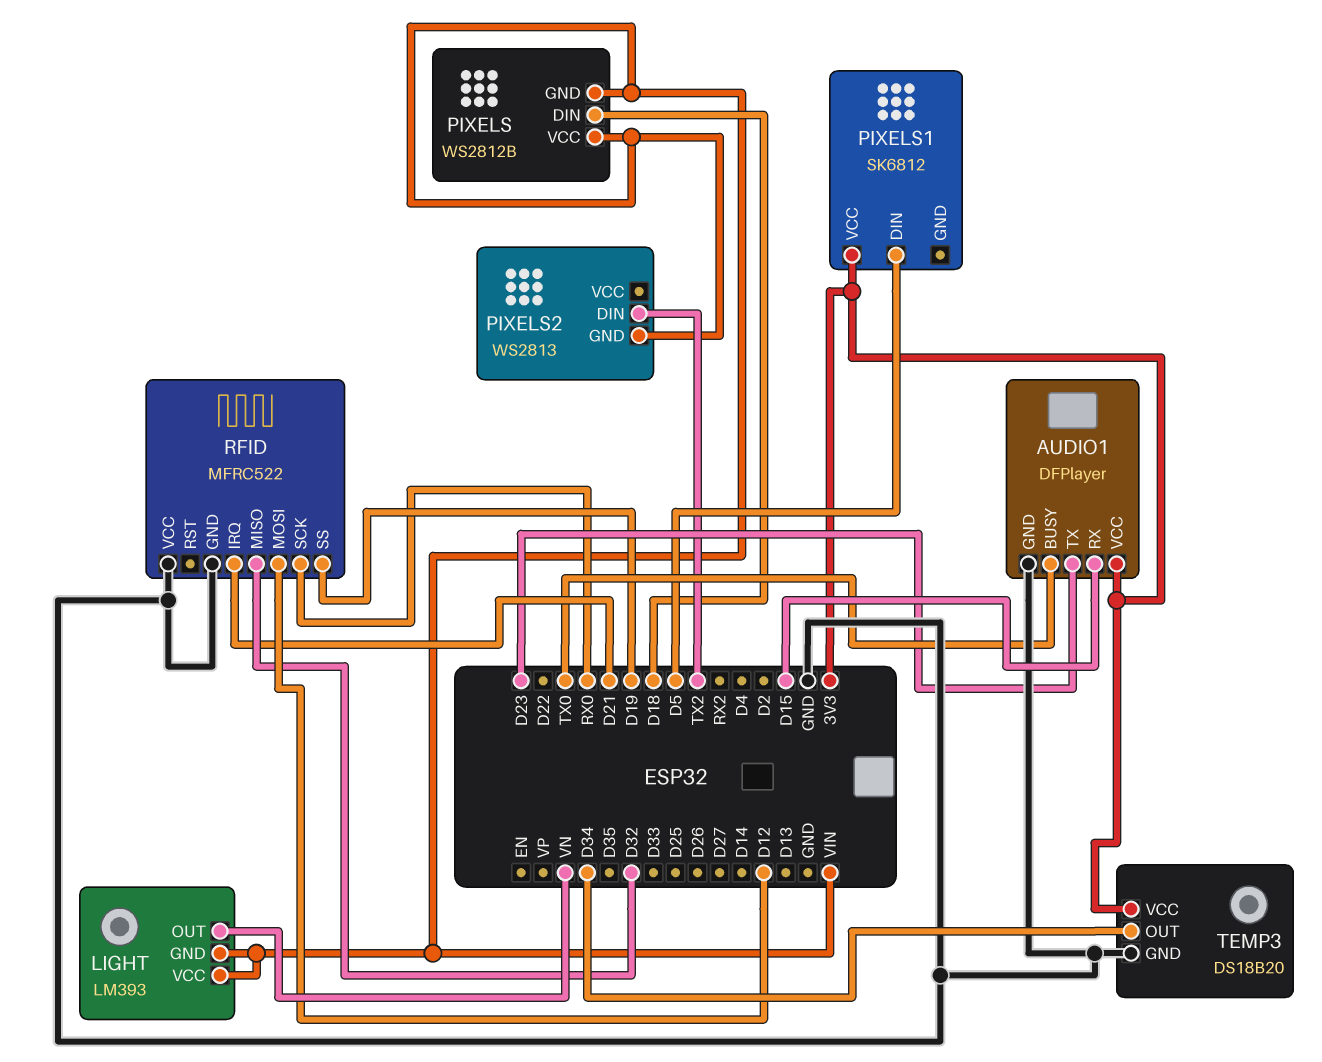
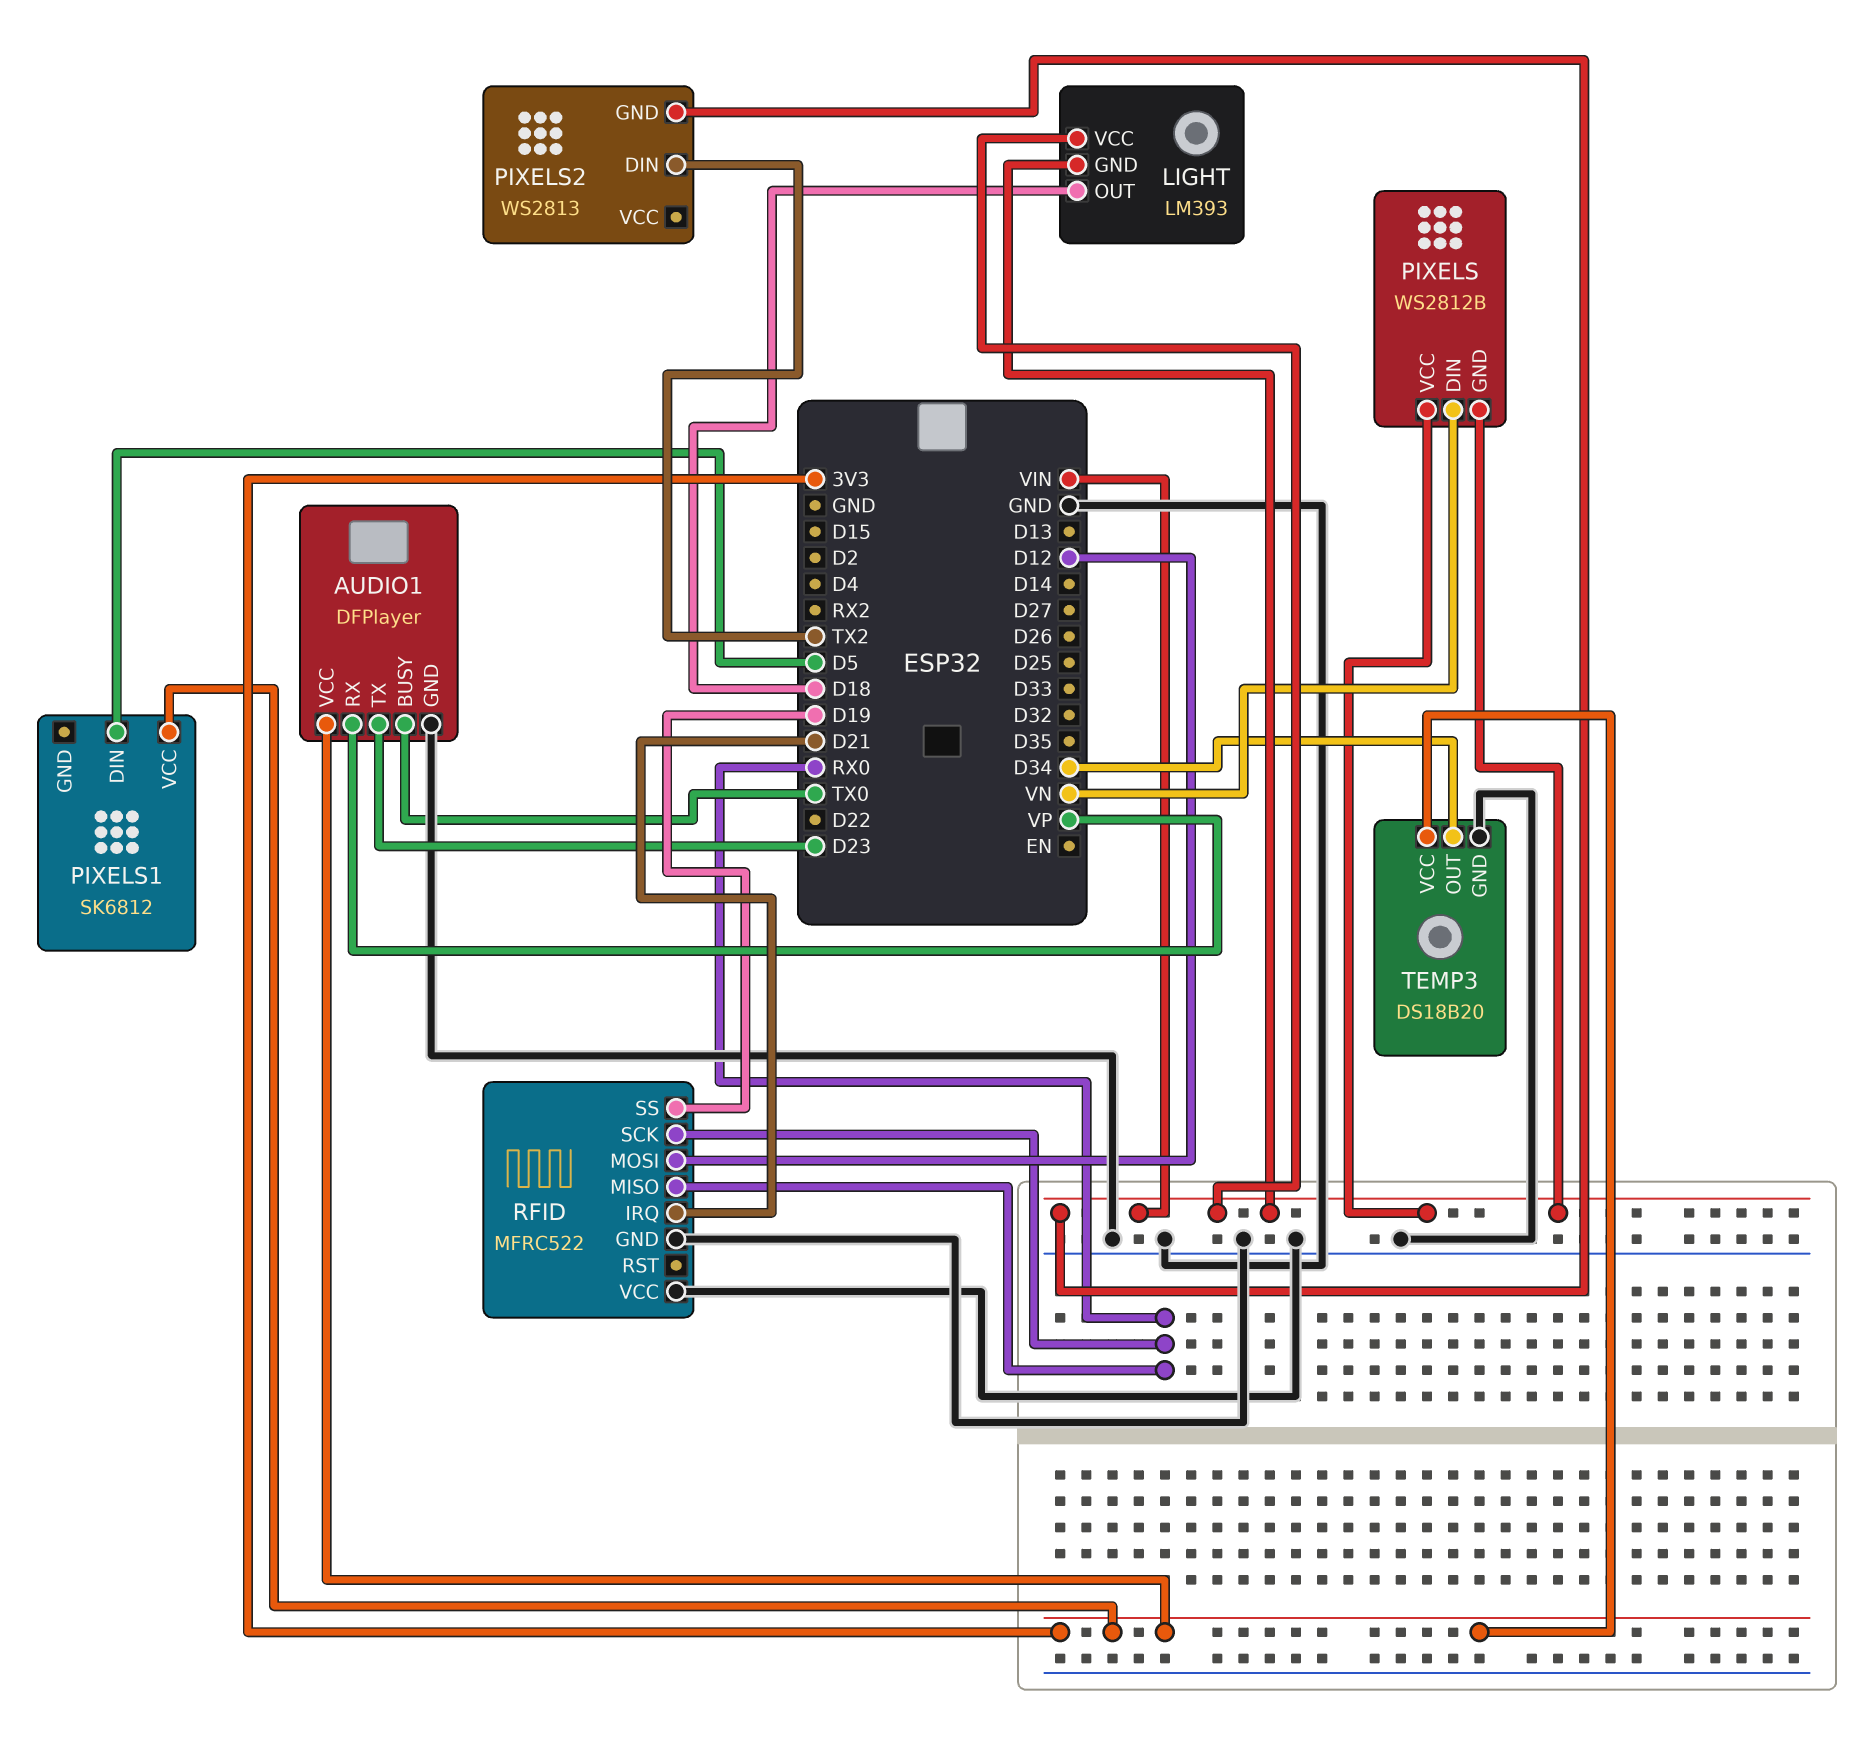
AUDIO1 pin RX: D15 -> VP
LIGHT pin OUT: VN -> D18
PIXELS pin DIN: D18 -> VN
RFID pin MISO: D32 -> RX0

